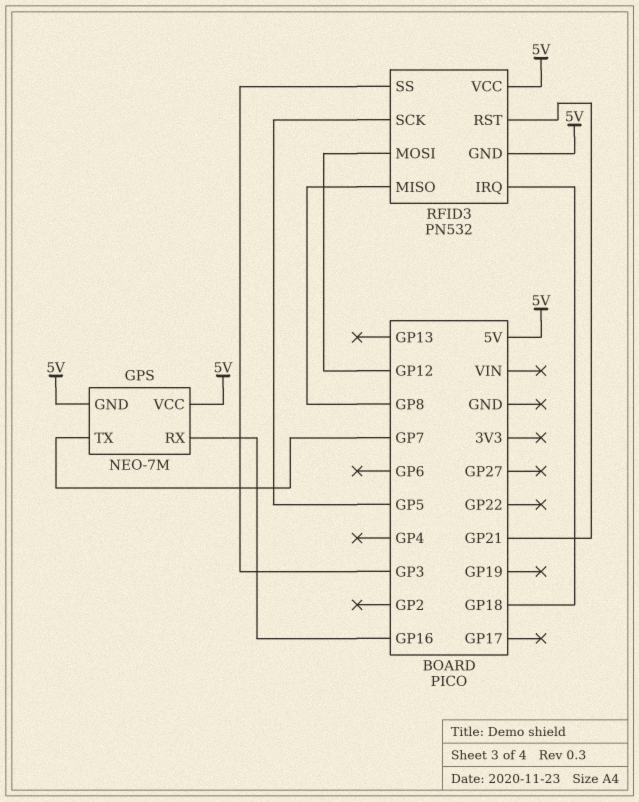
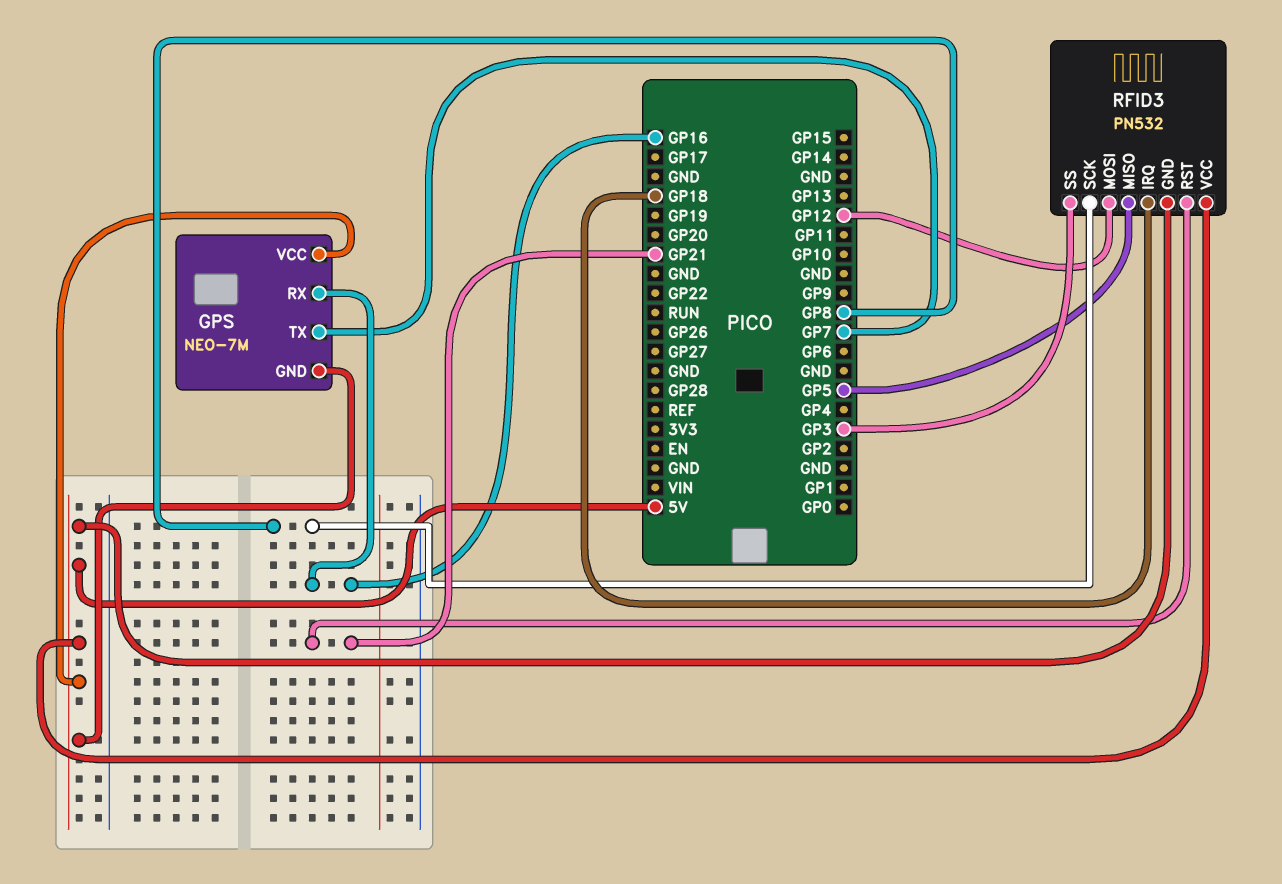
RFID3 pin MISO: GP8 -> GP5
RFID3 pin SCK: GP5 -> GP8

